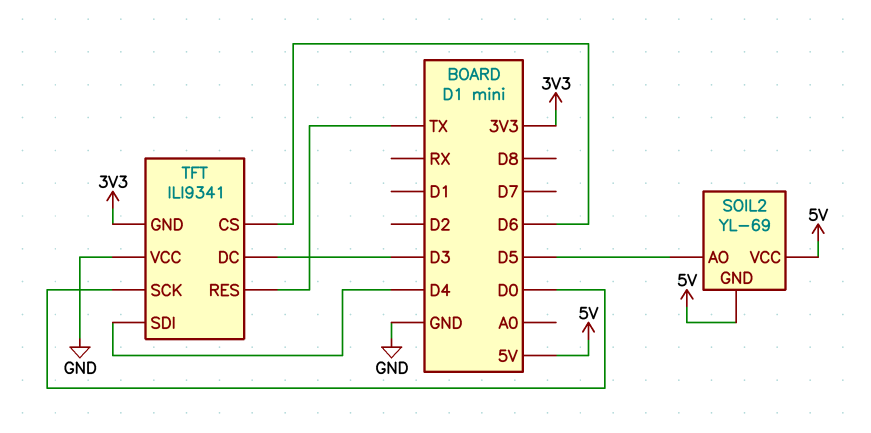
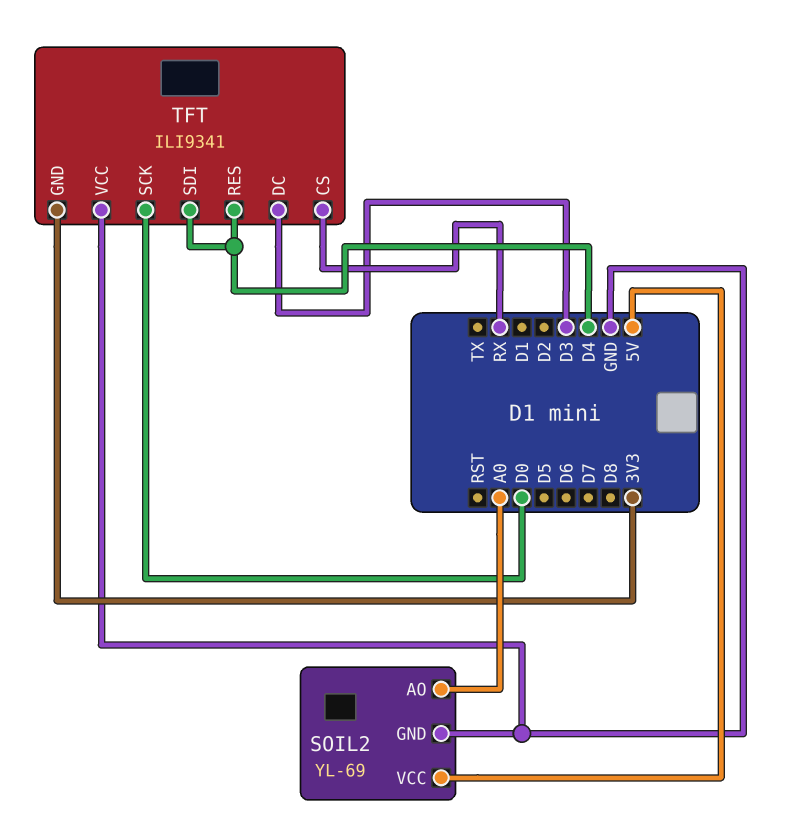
SOIL2 pin AO: D5 -> A0
SOIL2 pin GND: 5V -> GND
TFT pin CS: D6 -> RX
TFT pin RES: TX -> D4

